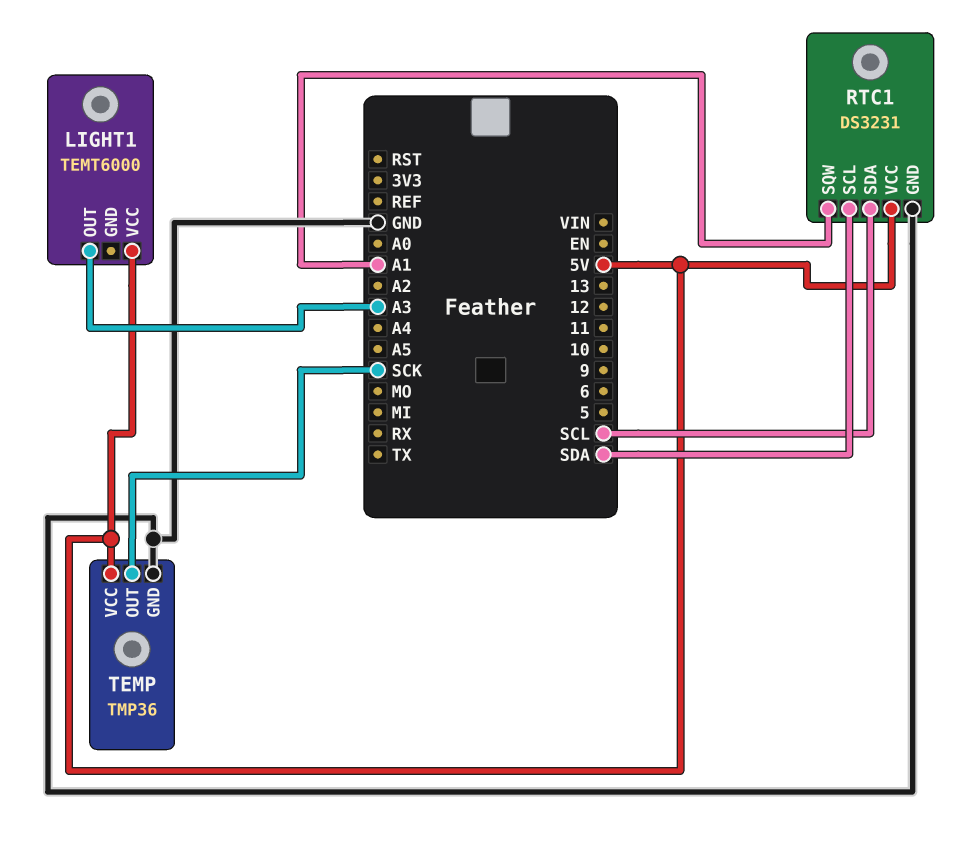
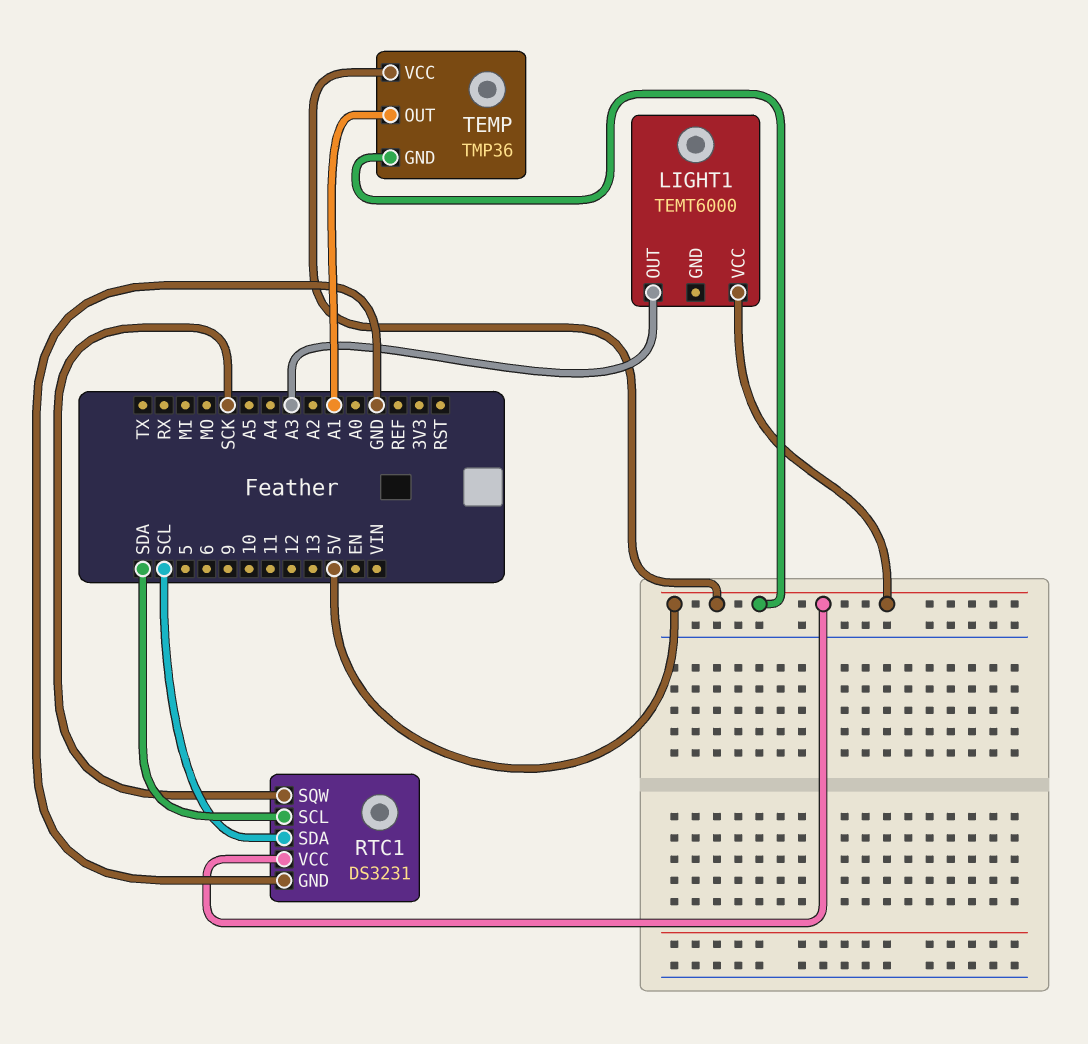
RTC1 pin SQW: A1 -> SCK
TEMP pin GND: GND -> 5V
TEMP pin OUT: SCK -> A1

